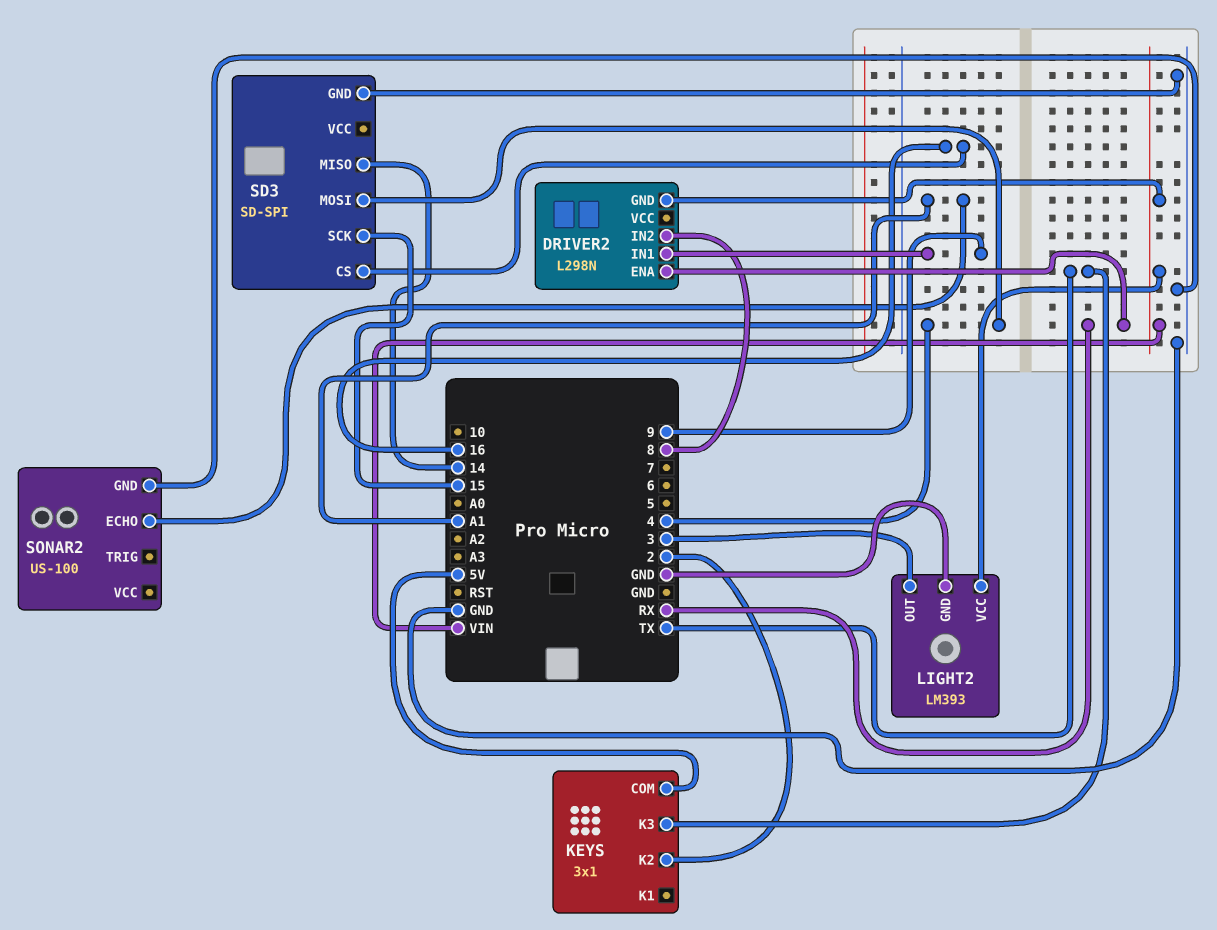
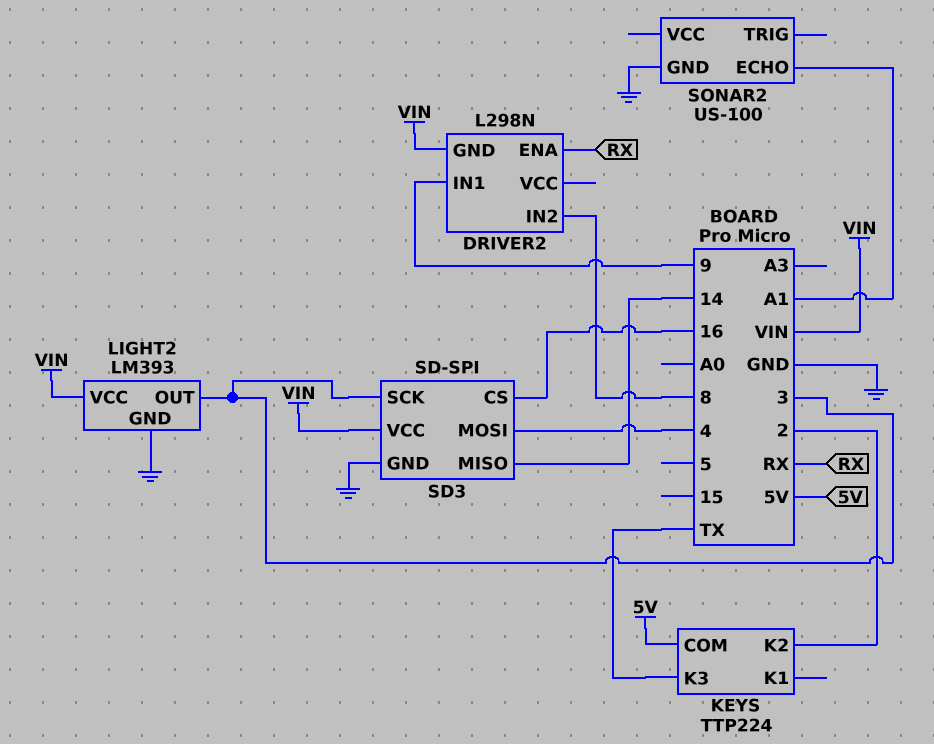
KEYS: 3x1 -> TTP224
SD3 pin SCK: 15 -> 3
SD3 pin VCC: none -> VIN

